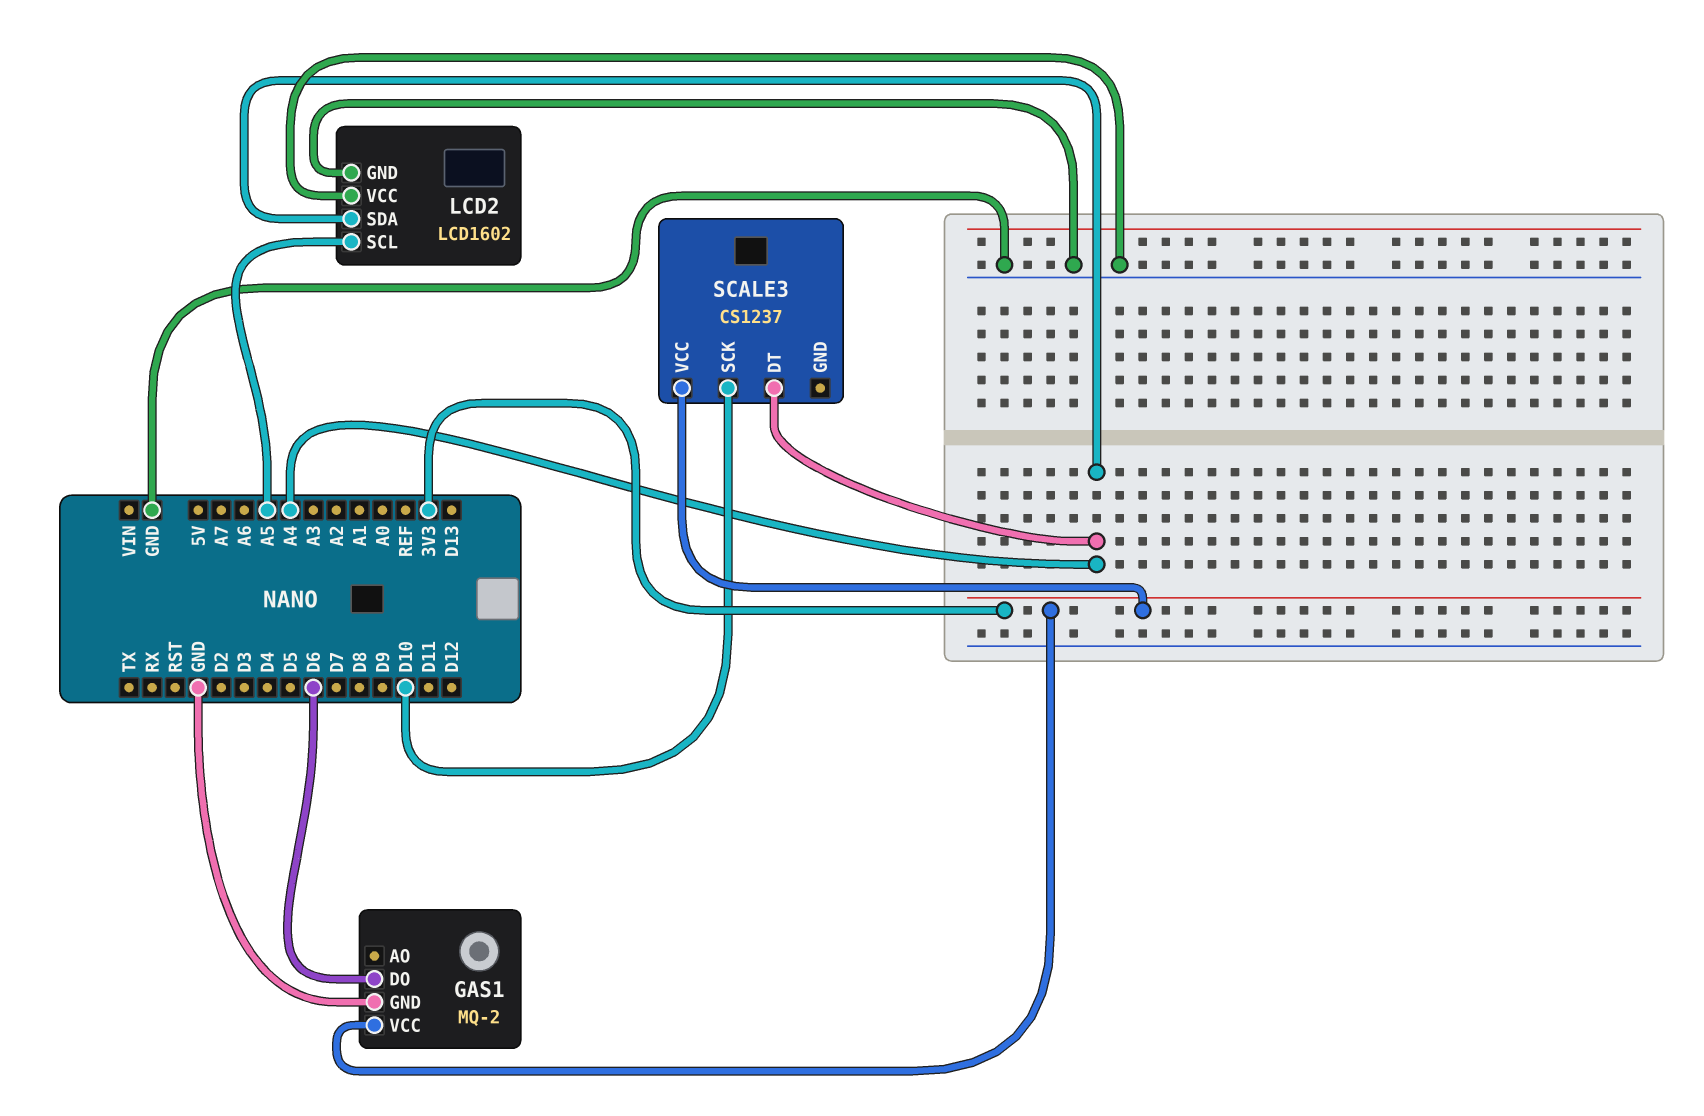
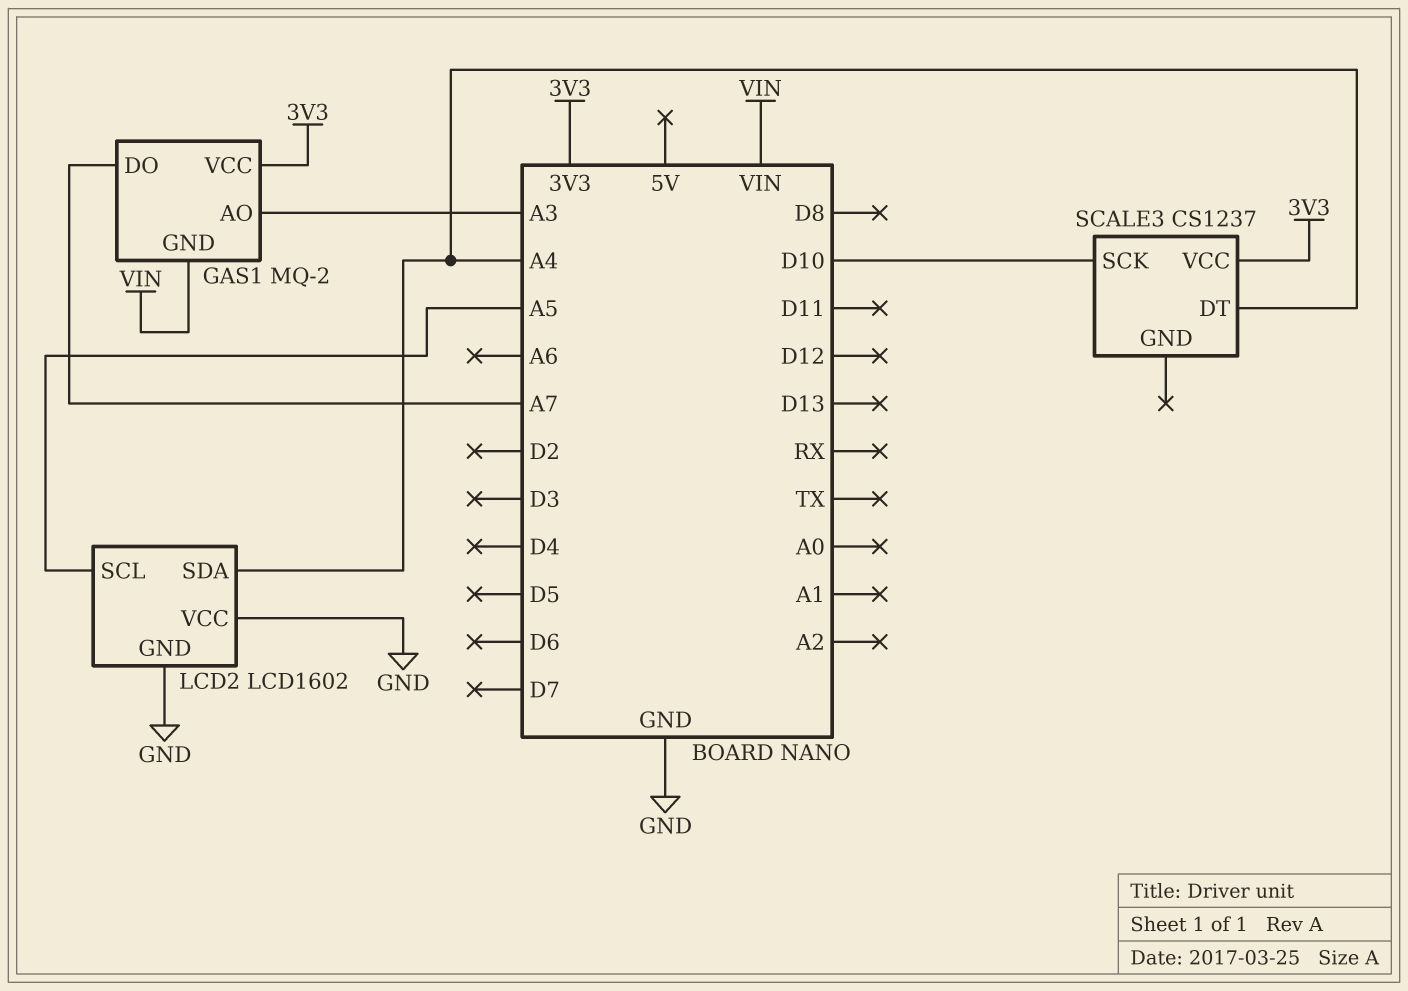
GAS1 pin AO: none -> A3
GAS1 pin DO: D6 -> A7
GAS1 pin GND: GND -> VIN

